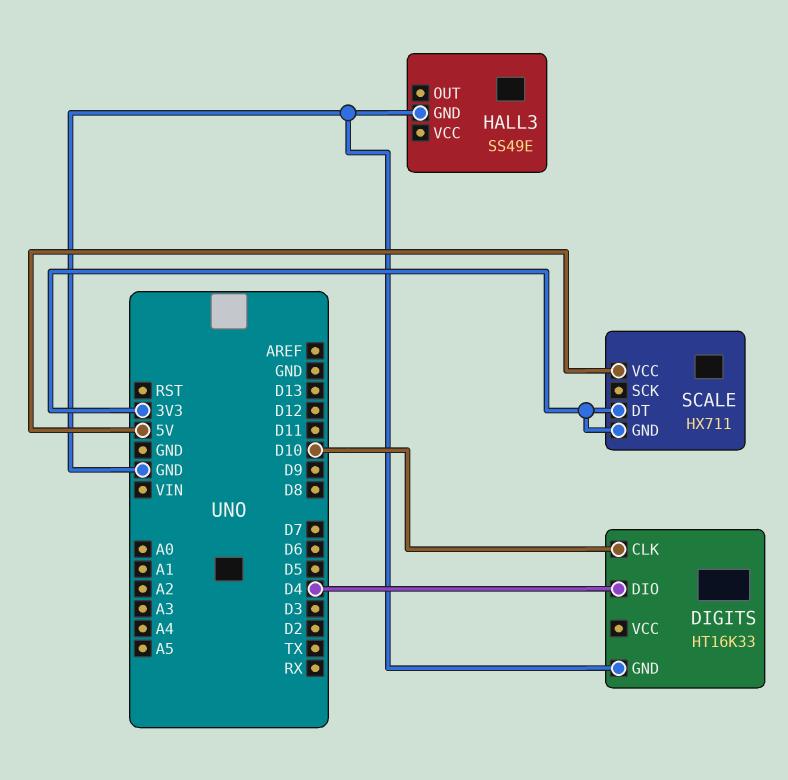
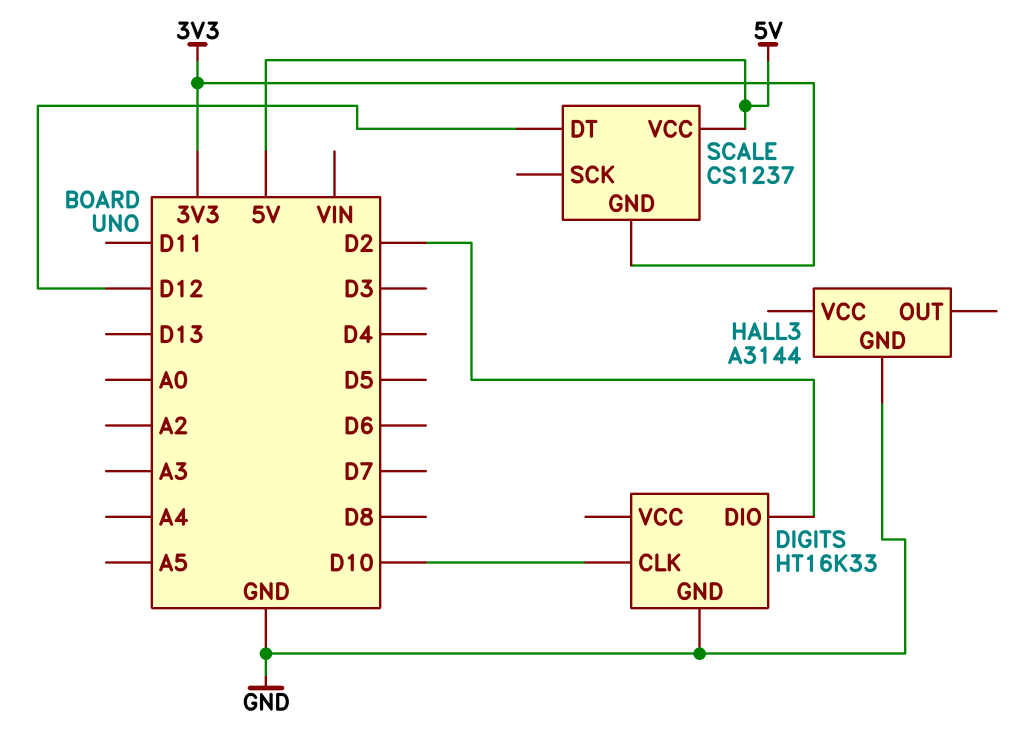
DIGITS pin DIO: D4 -> D2
HALL3: SS49E -> A3144
SCALE: HX711 -> CS1237
SCALE pin DT: 3V3 -> D12

